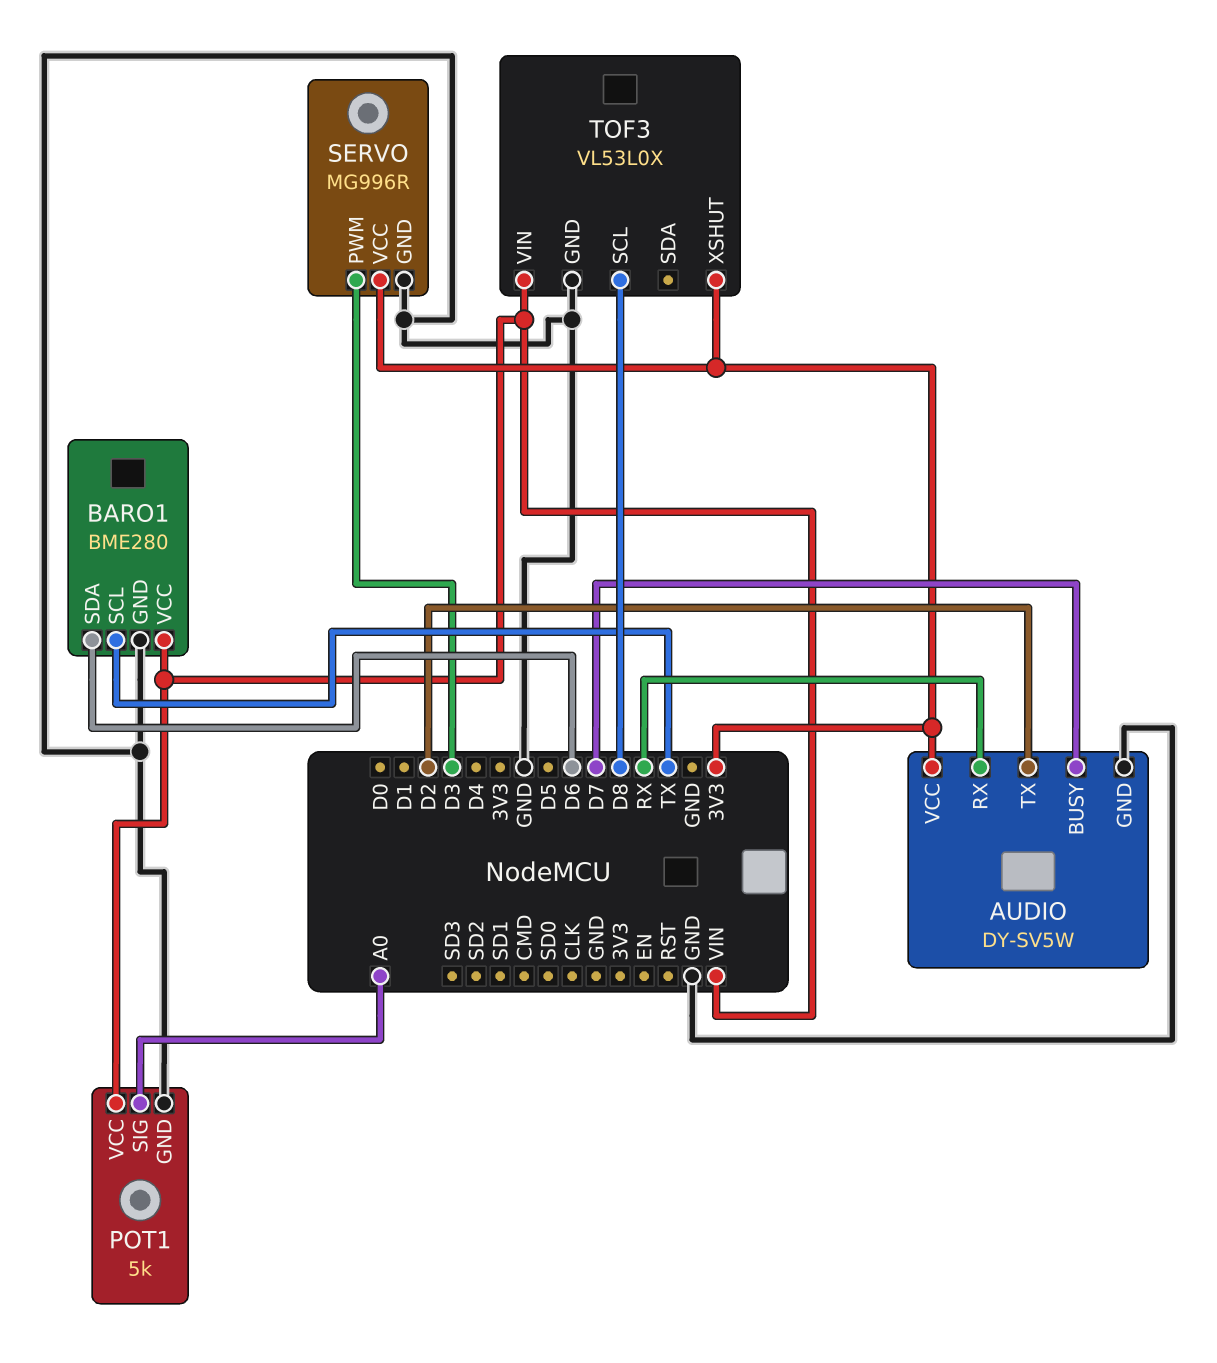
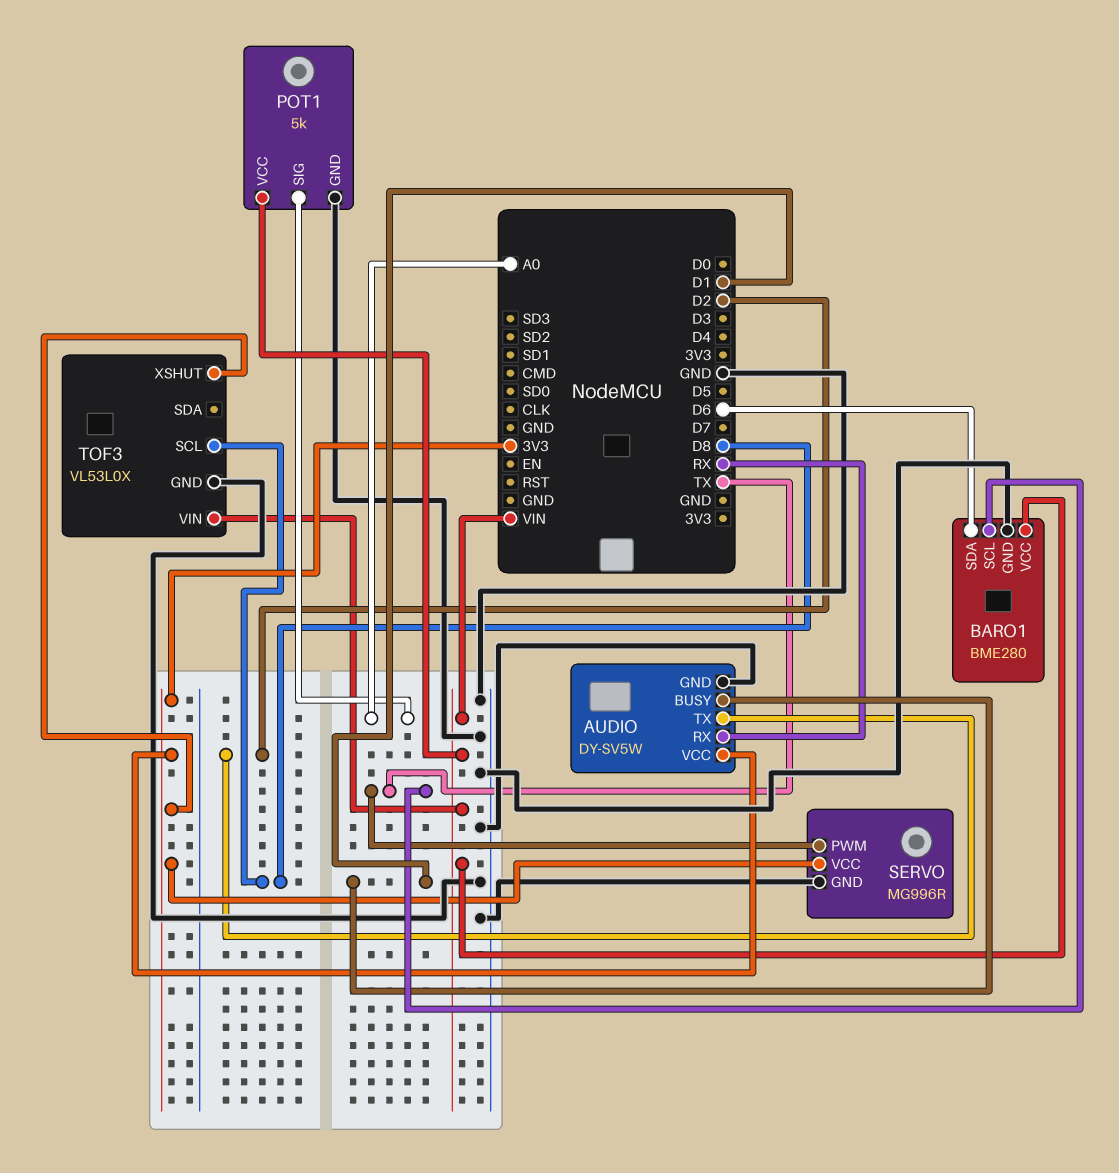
AUDIO pin BUSY: D7 -> D1
SERVO pin PWM: D3 -> TX

